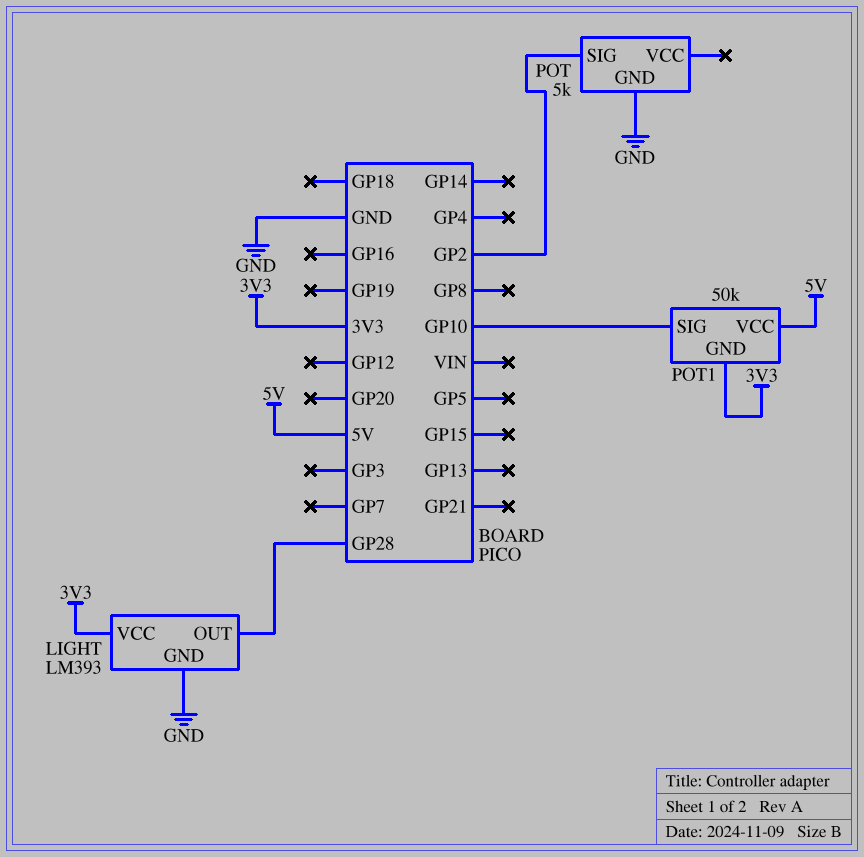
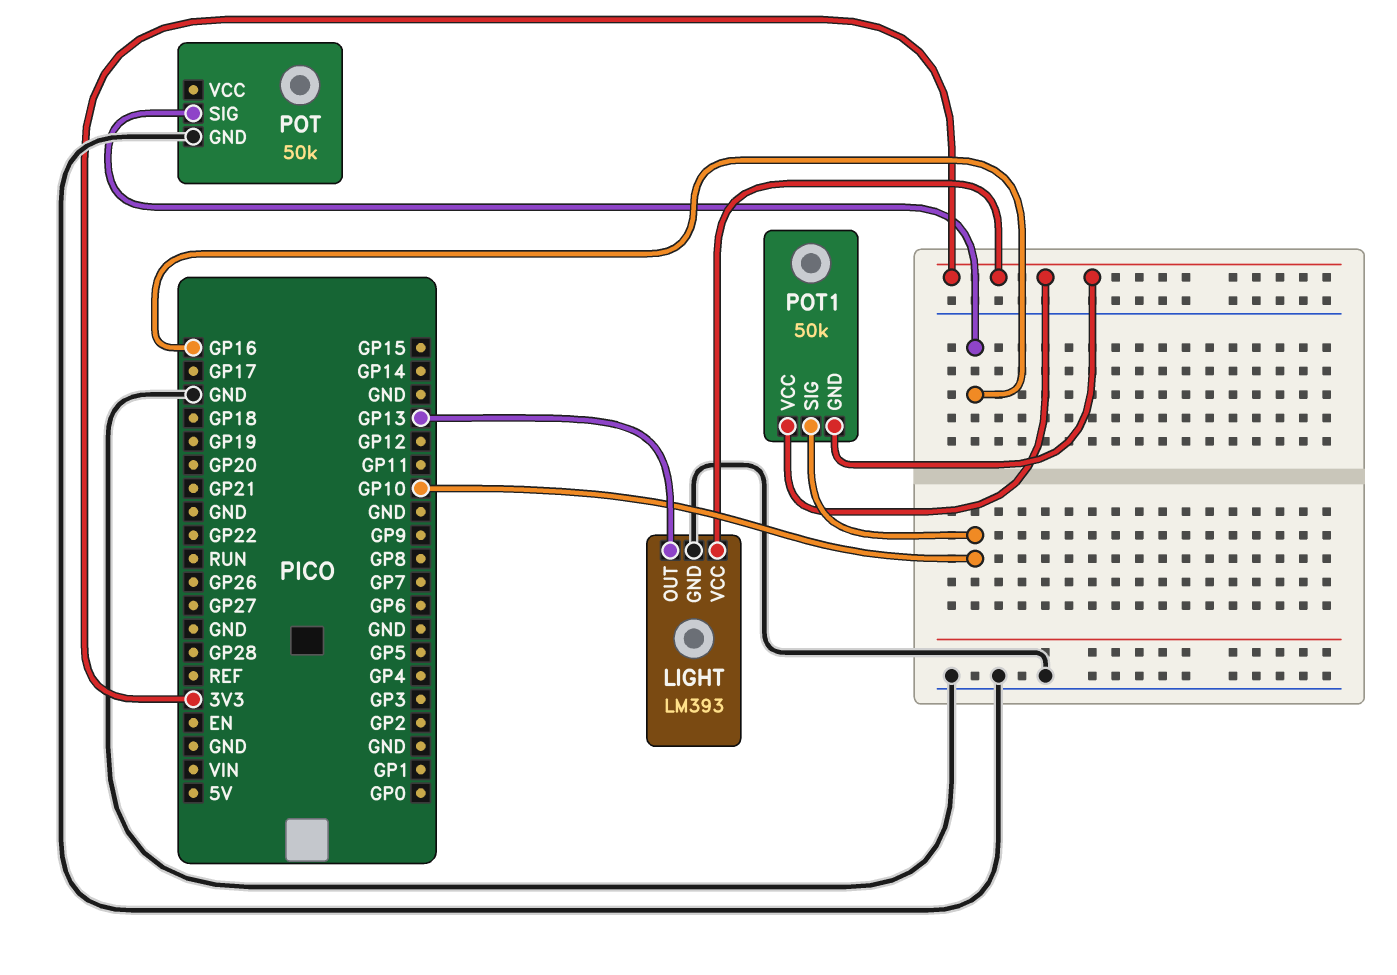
LIGHT pin OUT: GP28 -> GP13
POT: 5k -> 50k
POT pin SIG: GP2 -> GP16
POT1 pin VCC: 5V -> 3V3

